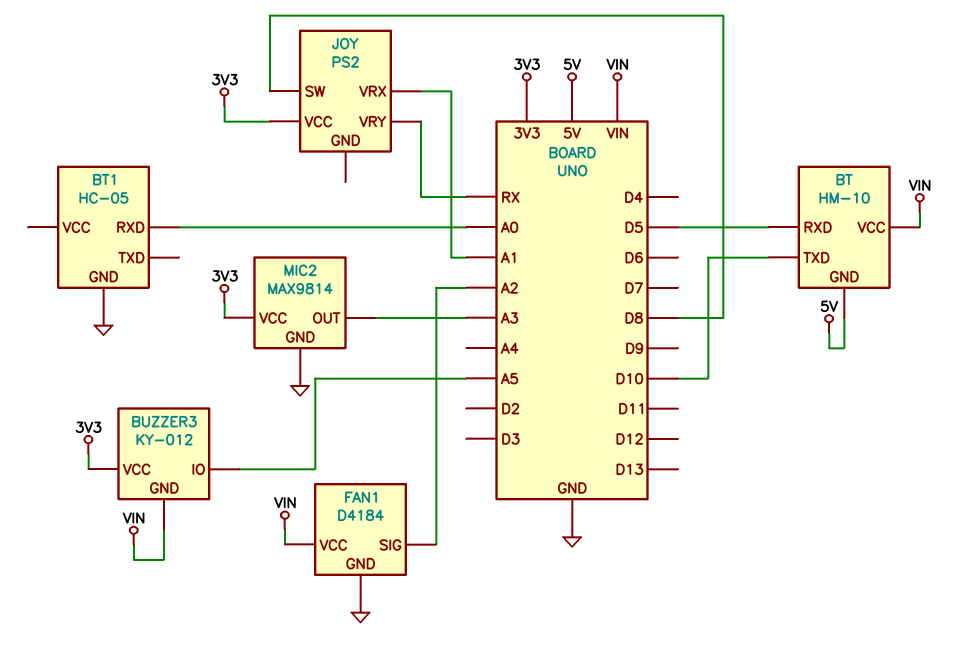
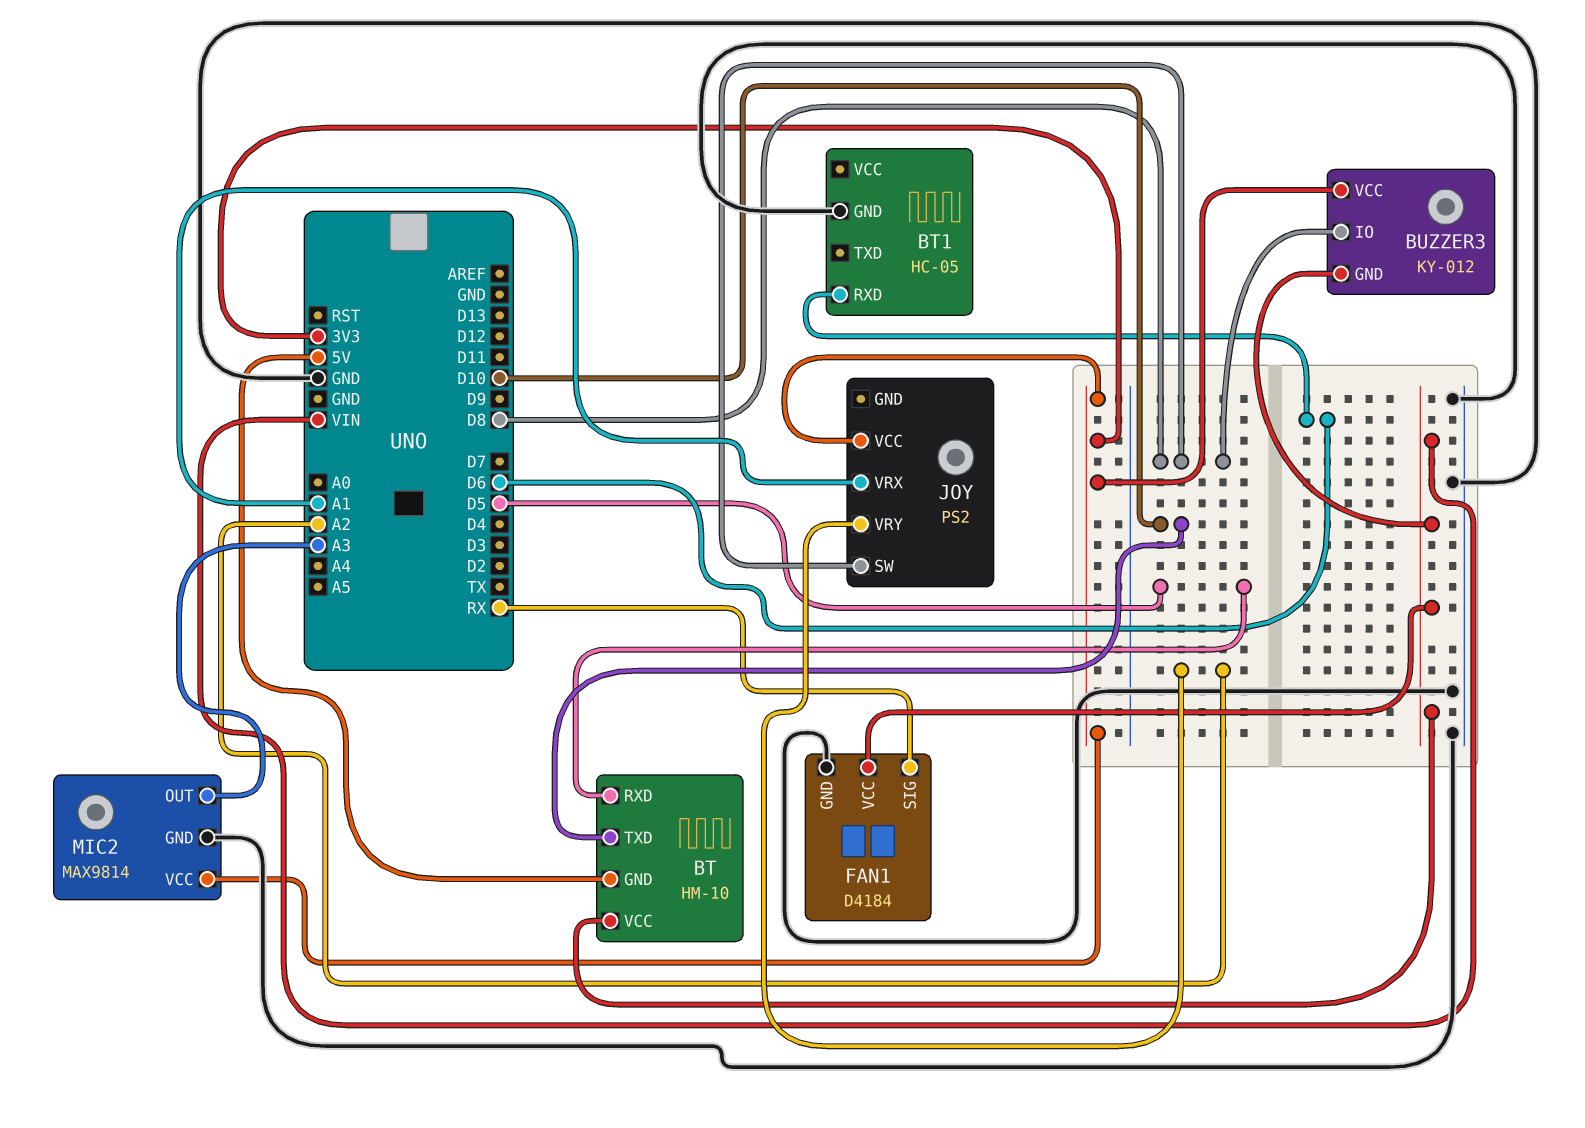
BT1 pin RXD: A0 -> D6
BUZZER3 pin IO: A5 -> D8
FAN1 pin SIG: A2 -> RX
JOY pin VRY: RX -> A2

